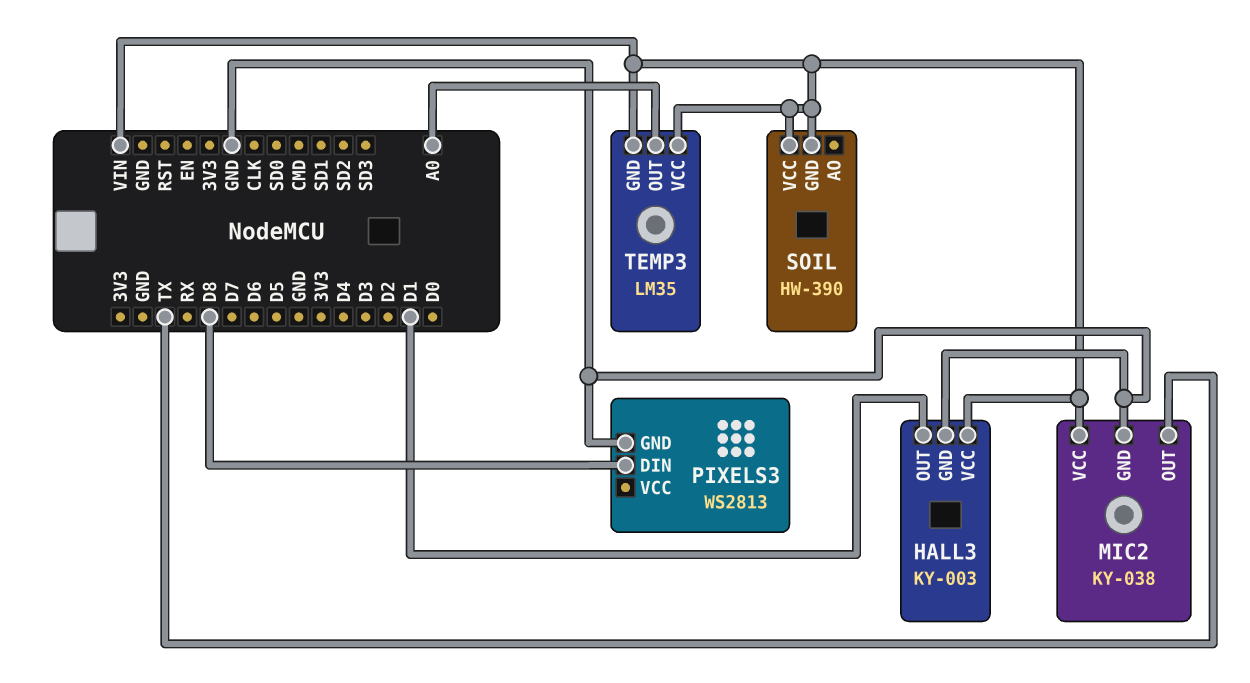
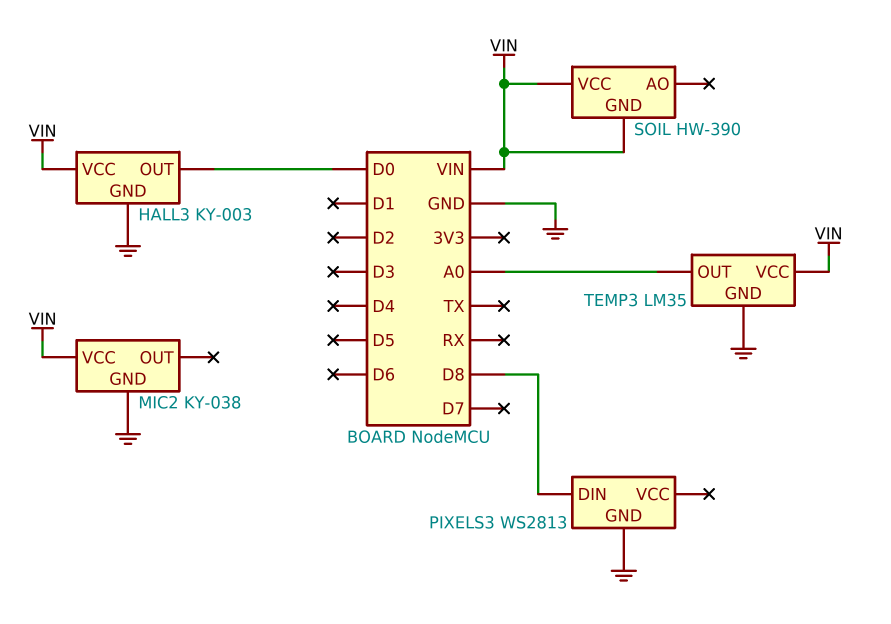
HALL3 pin OUT: D1 -> D0
MIC2 pin OUT: TX -> none
TEMP3 pin GND: VIN -> GND

